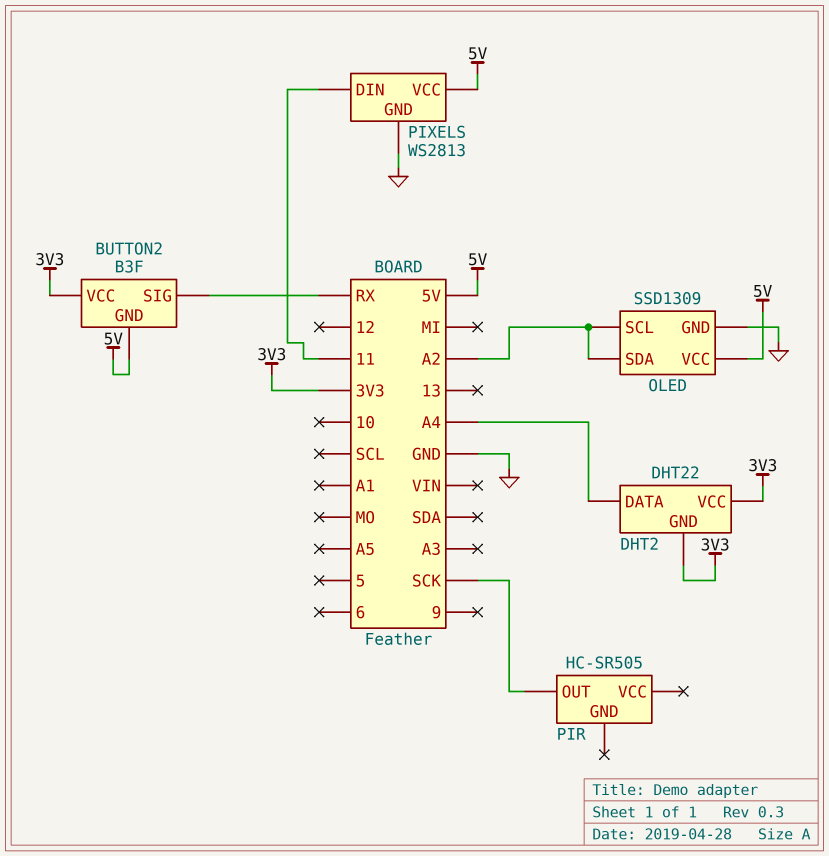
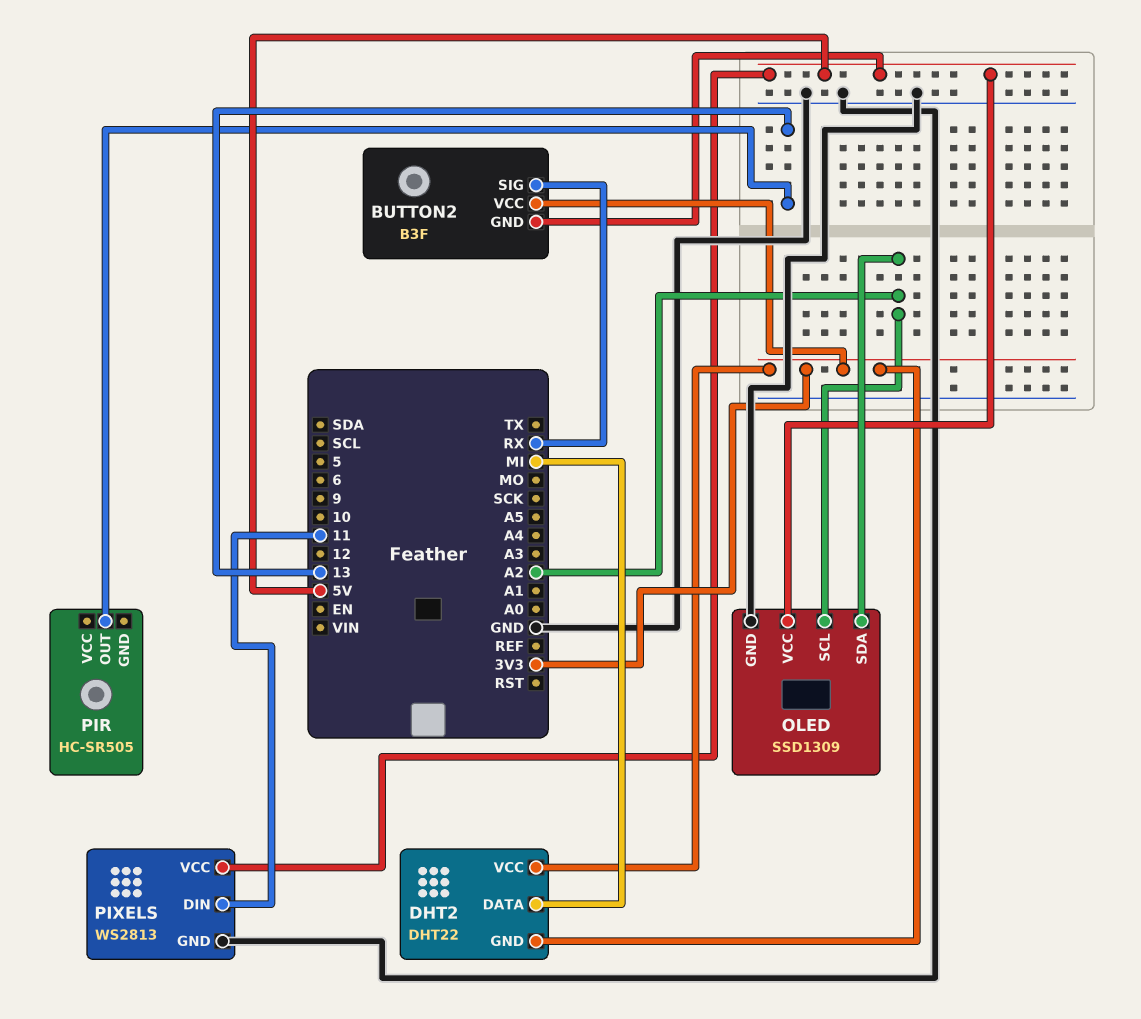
DHT2 pin DATA: A4 -> MI
PIR pin OUT: SCK -> 13

